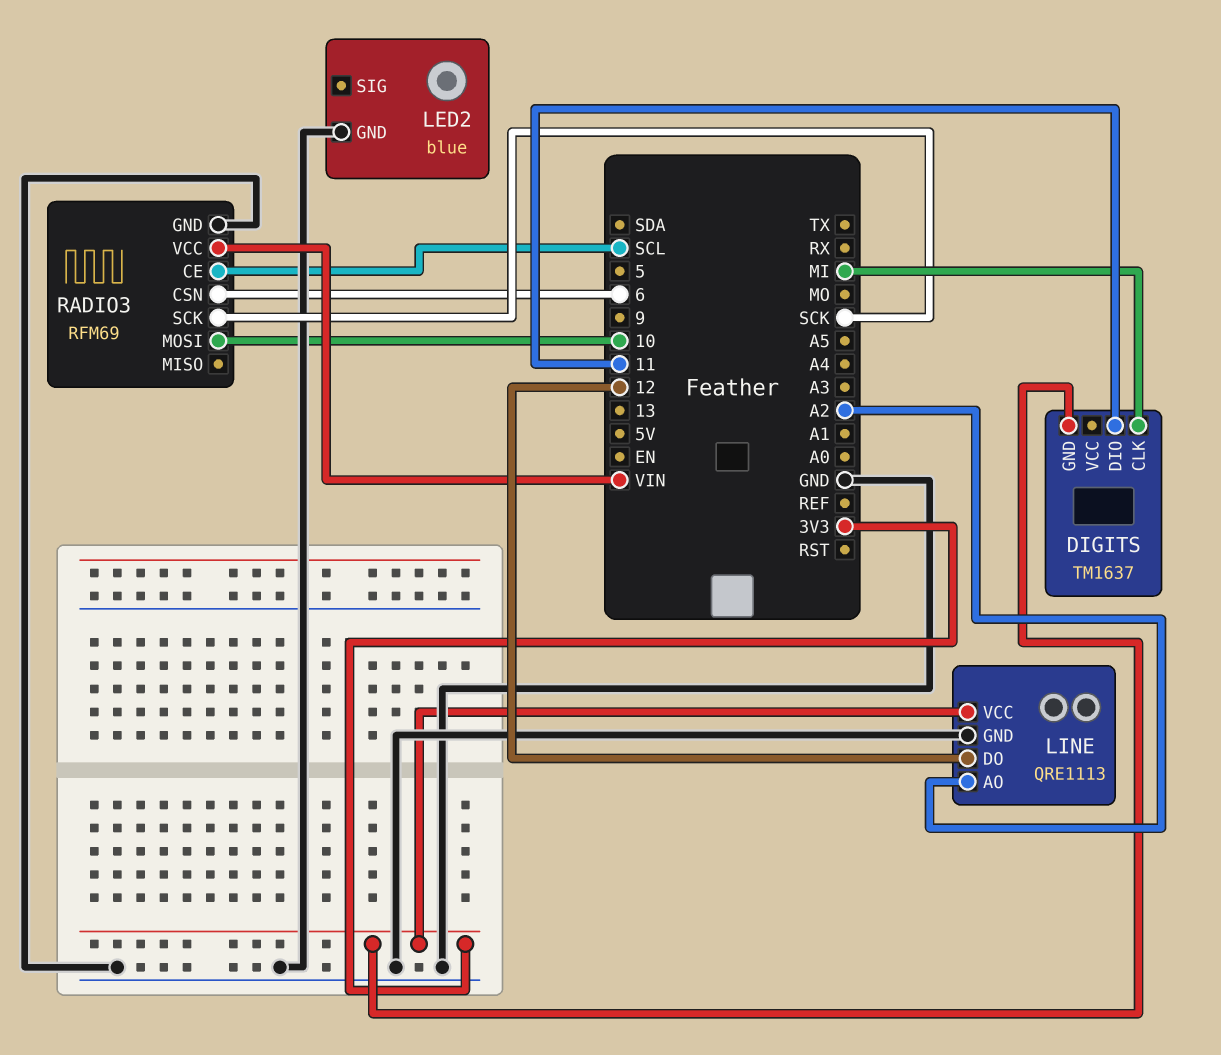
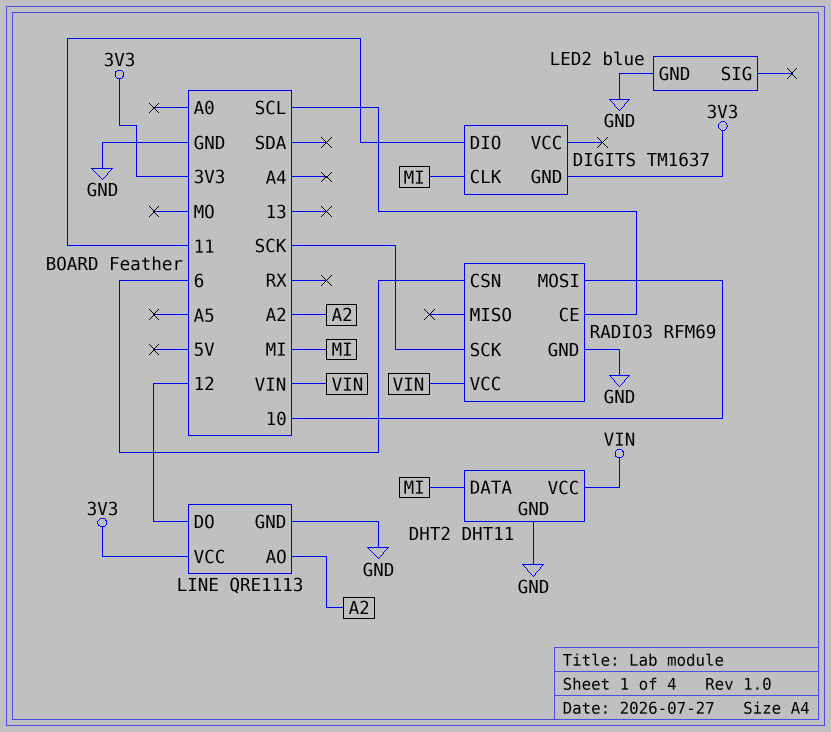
DHT2: none -> DHT11
DHT2 pin DATA: none -> MI
DHT2 pin GND: none -> GND
DHT2 pin VCC: none -> VIN

